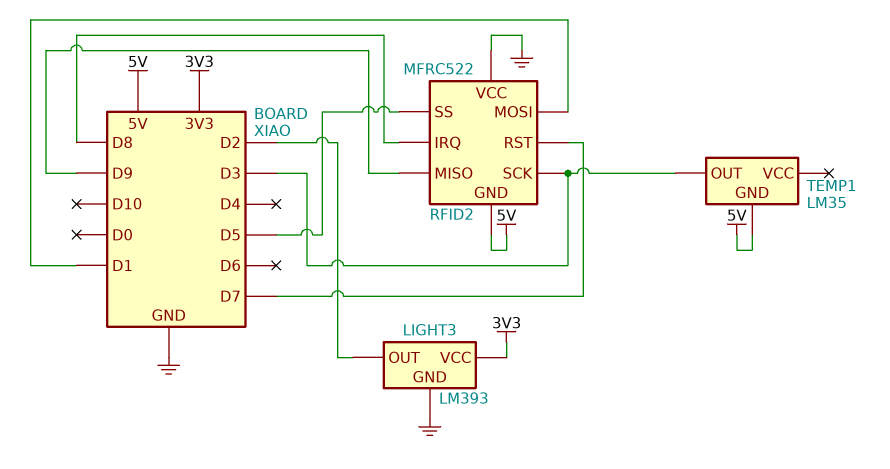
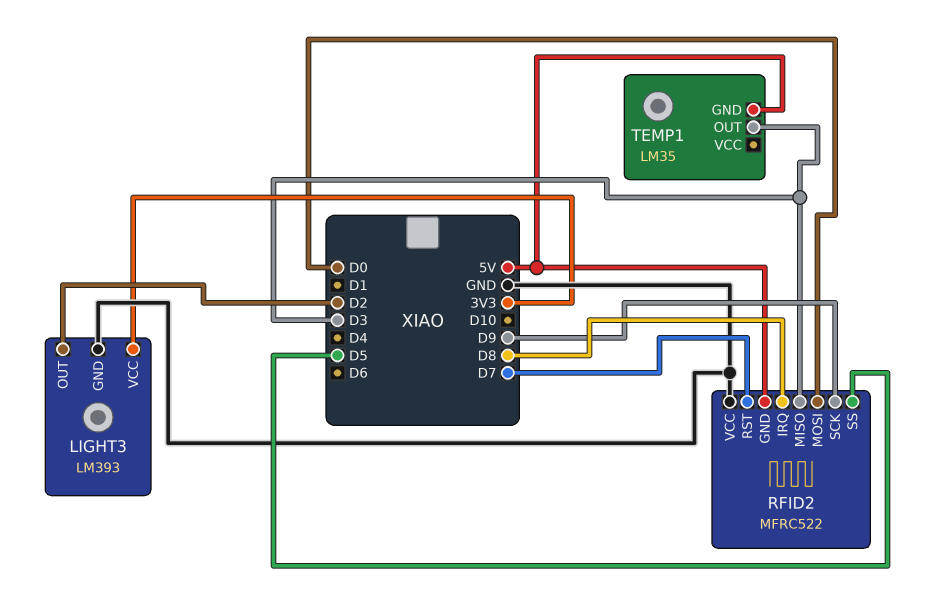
RFID2 pin MISO: D9 -> D3
RFID2 pin MOSI: D1 -> D0
RFID2 pin SCK: D3 -> D9

